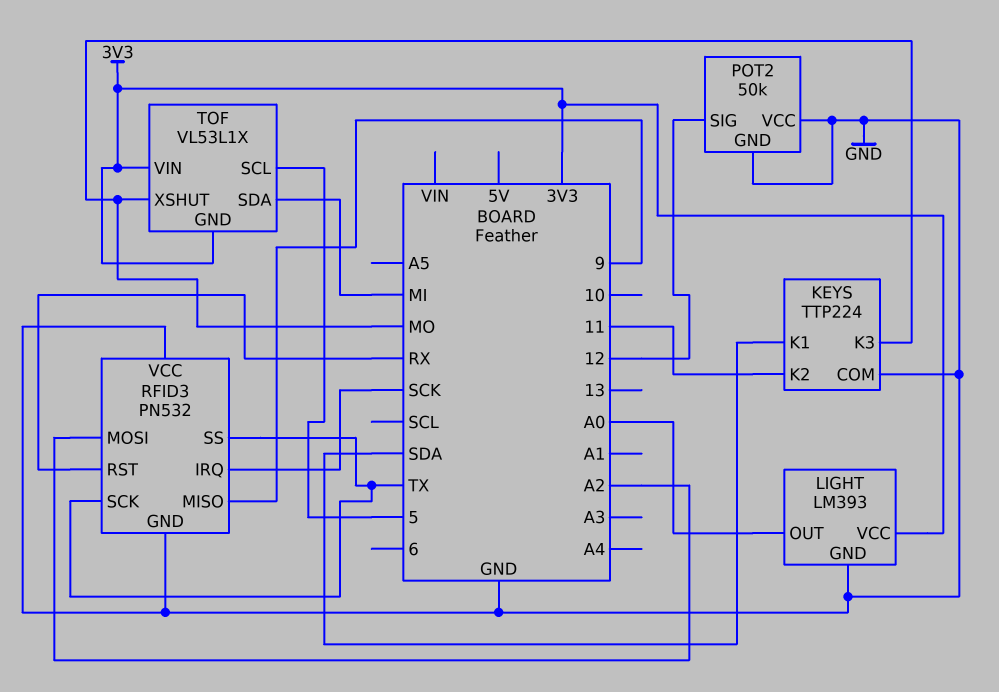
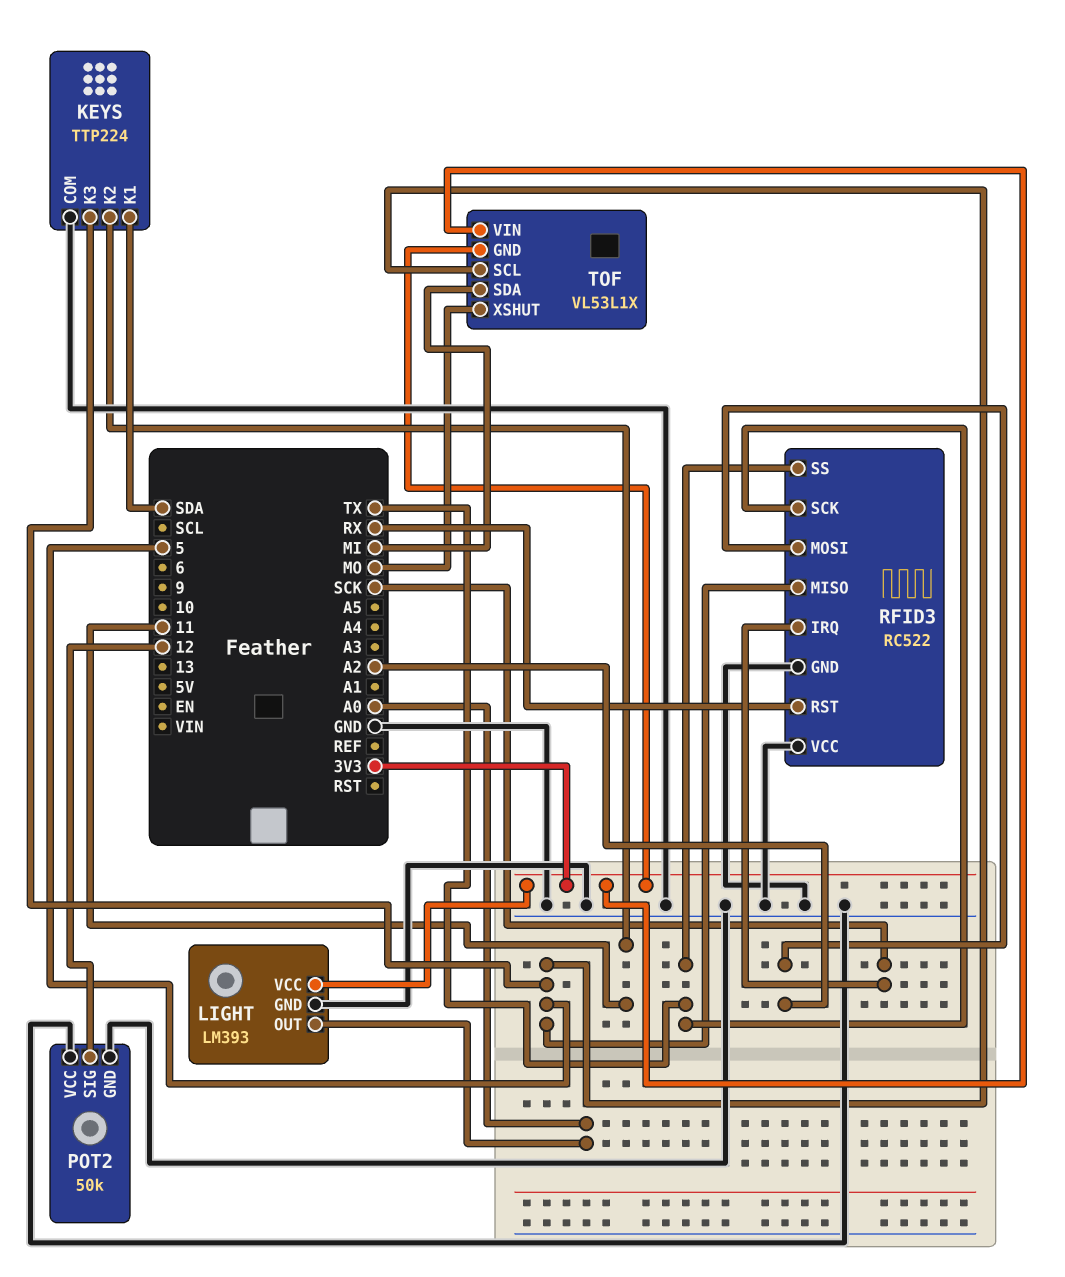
KEYS pin K3: MO -> 5
RFID3: PN532 -> RC522
RFID3 pin MISO: 9 -> 5

